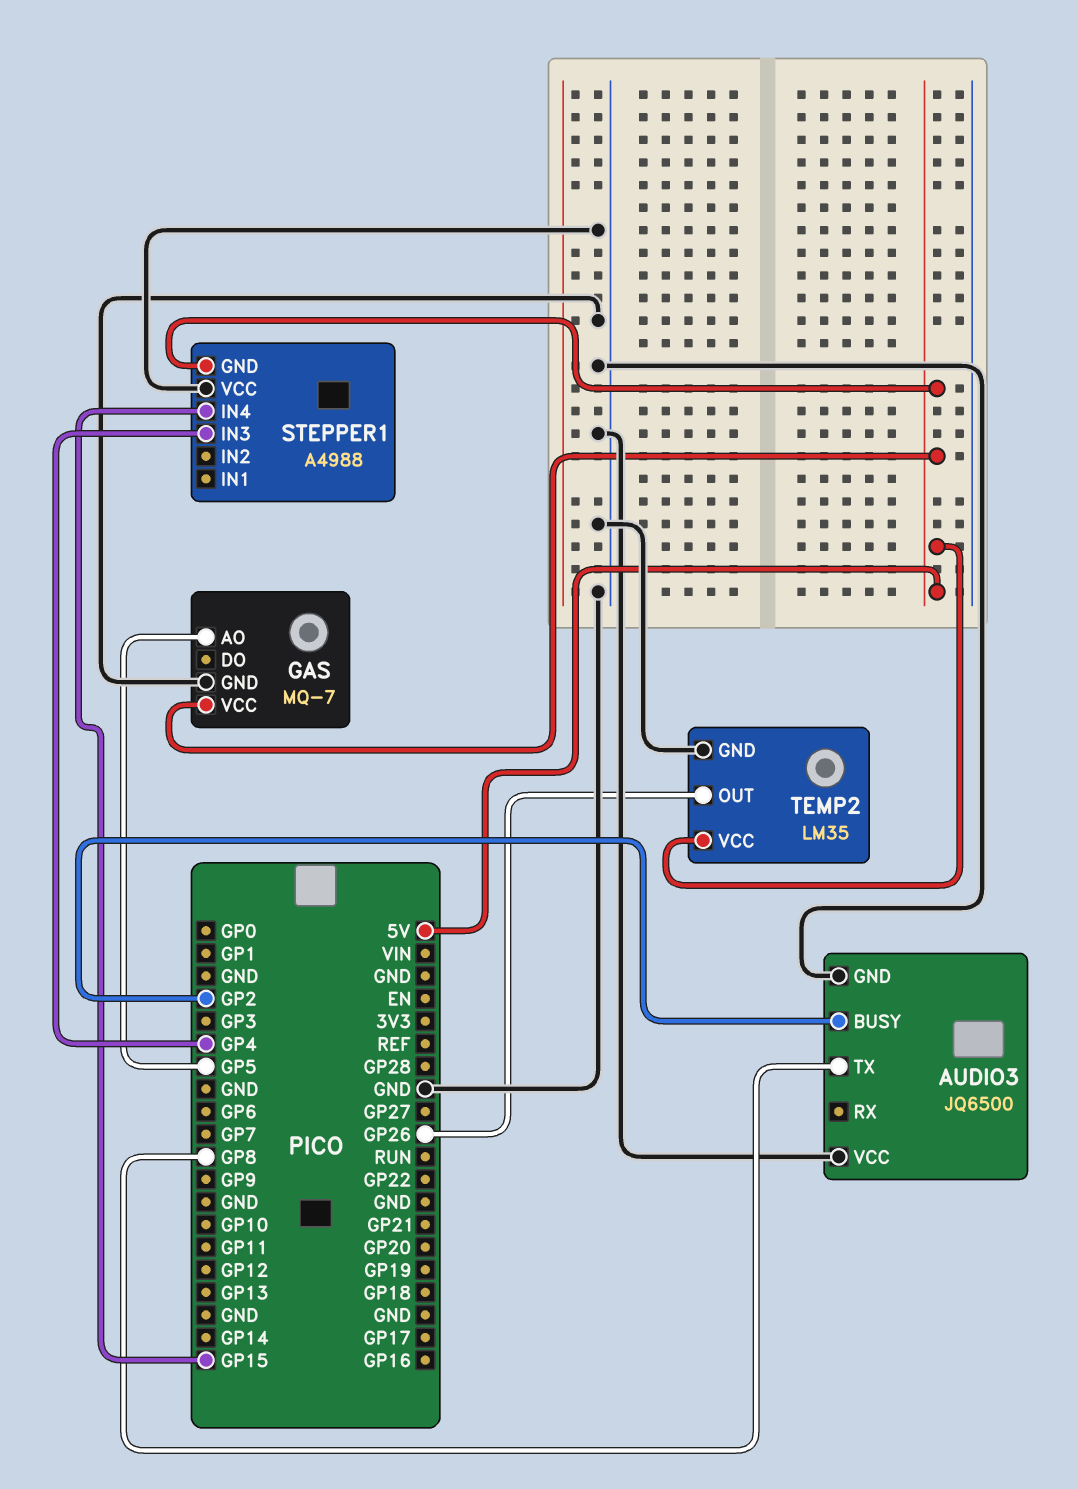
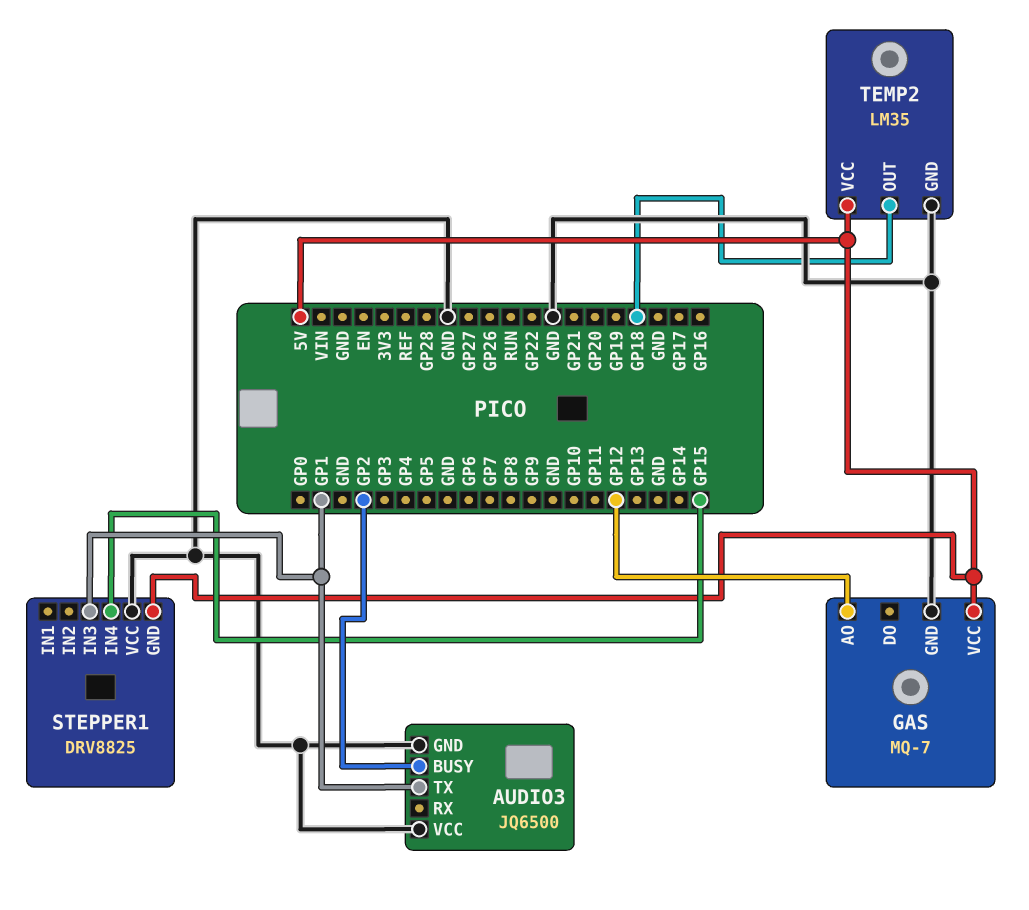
AUDIO3 pin TX: GP8 -> GP1
GAS pin AO: GP5 -> GP12
STEPPER1: A4988 -> DRV8825
STEPPER1 pin IN3: GP4 -> GP1
TEMP2 pin OUT: GP26 -> GP18

